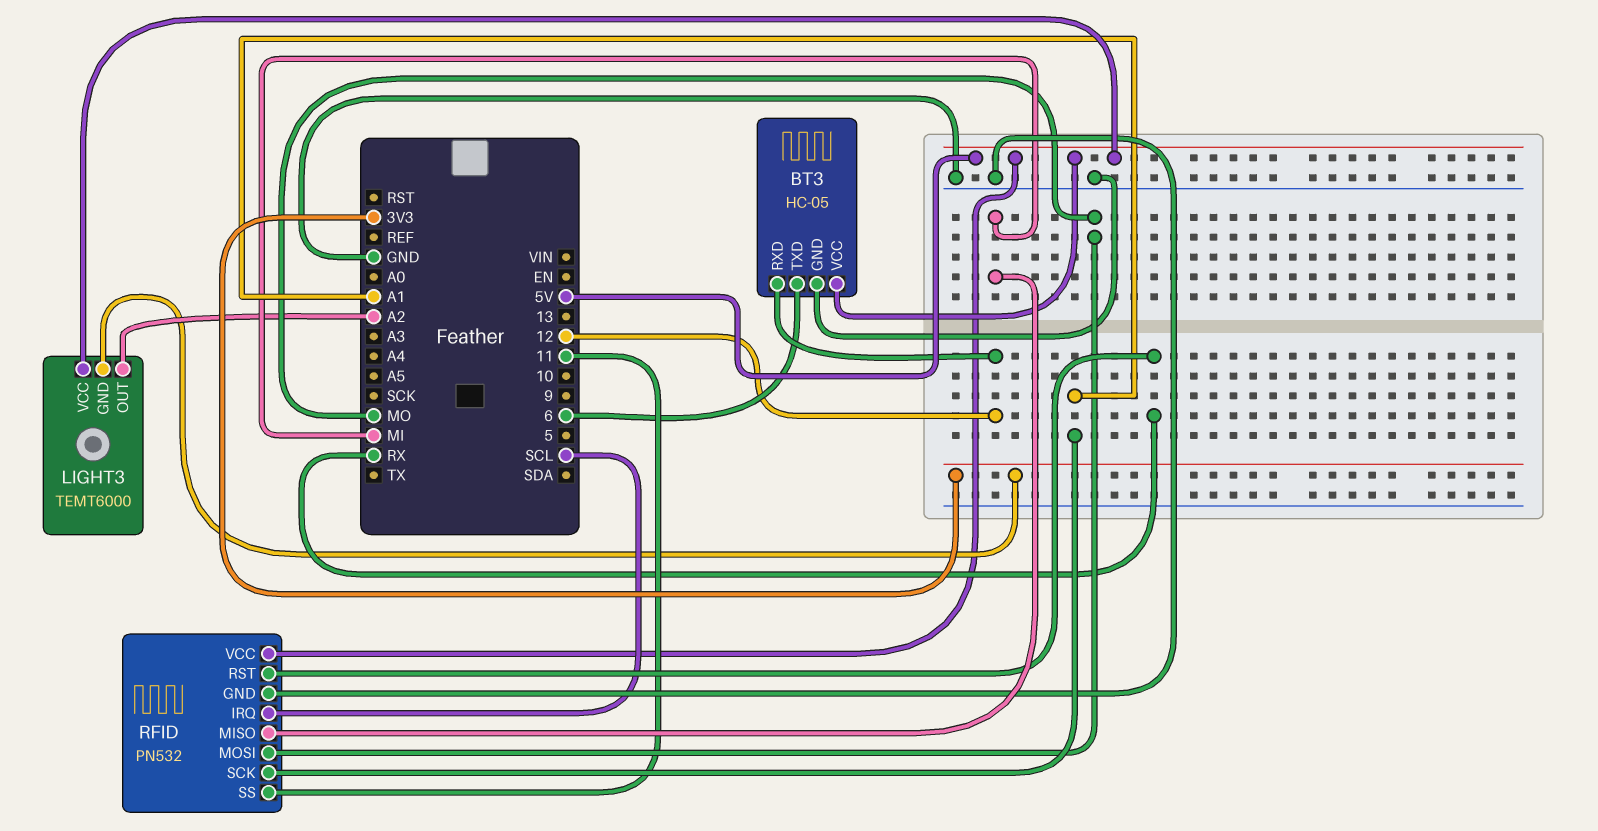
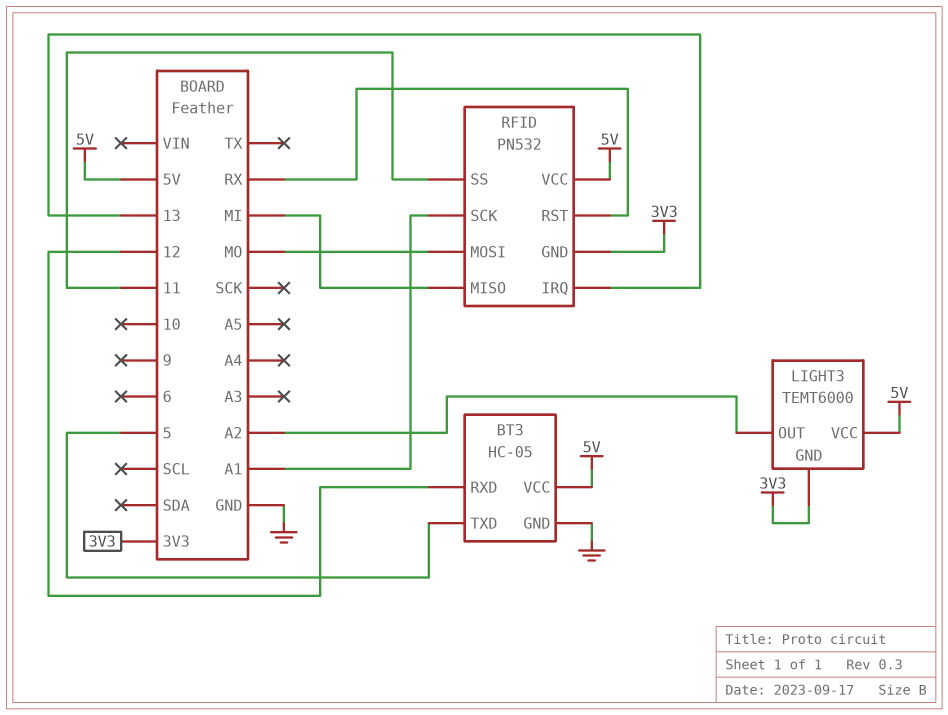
BT3 pin TXD: 6 -> 5
RFID pin GND: GND -> 3V3
RFID pin IRQ: SCL -> 13

